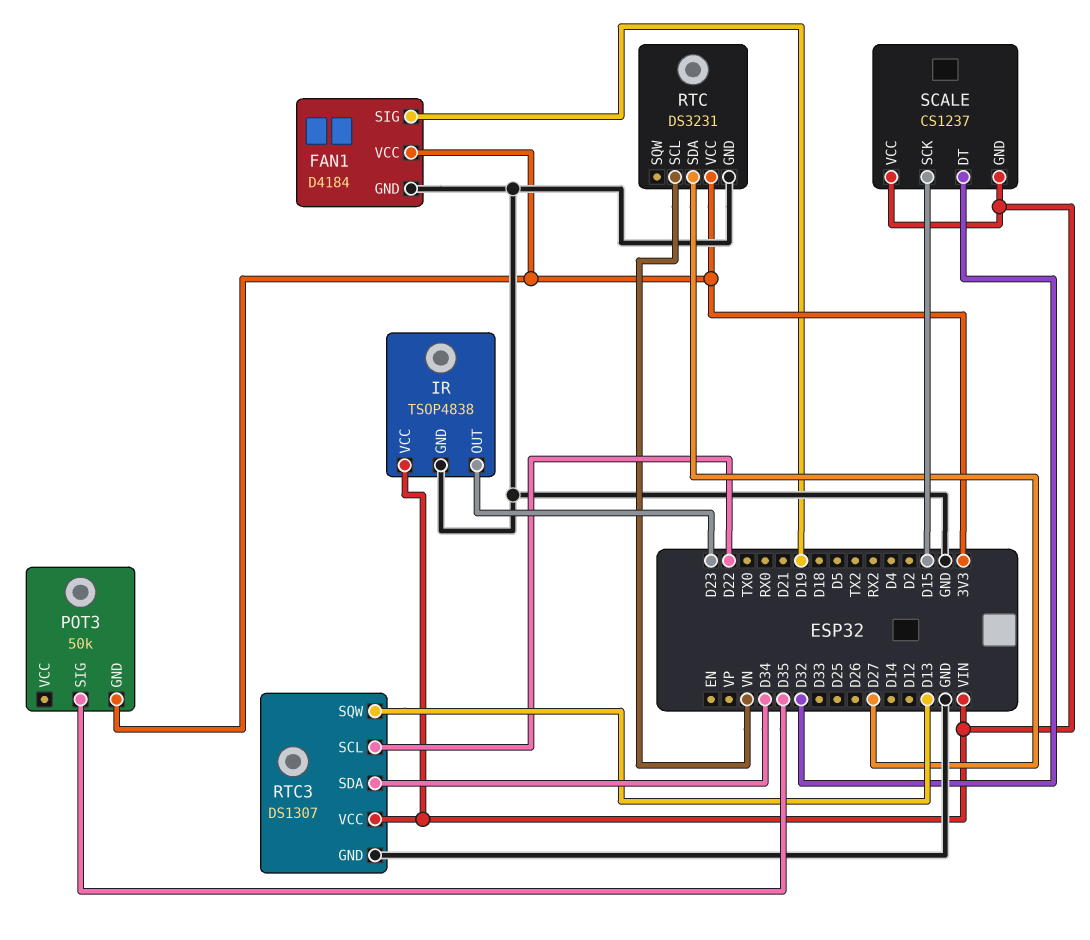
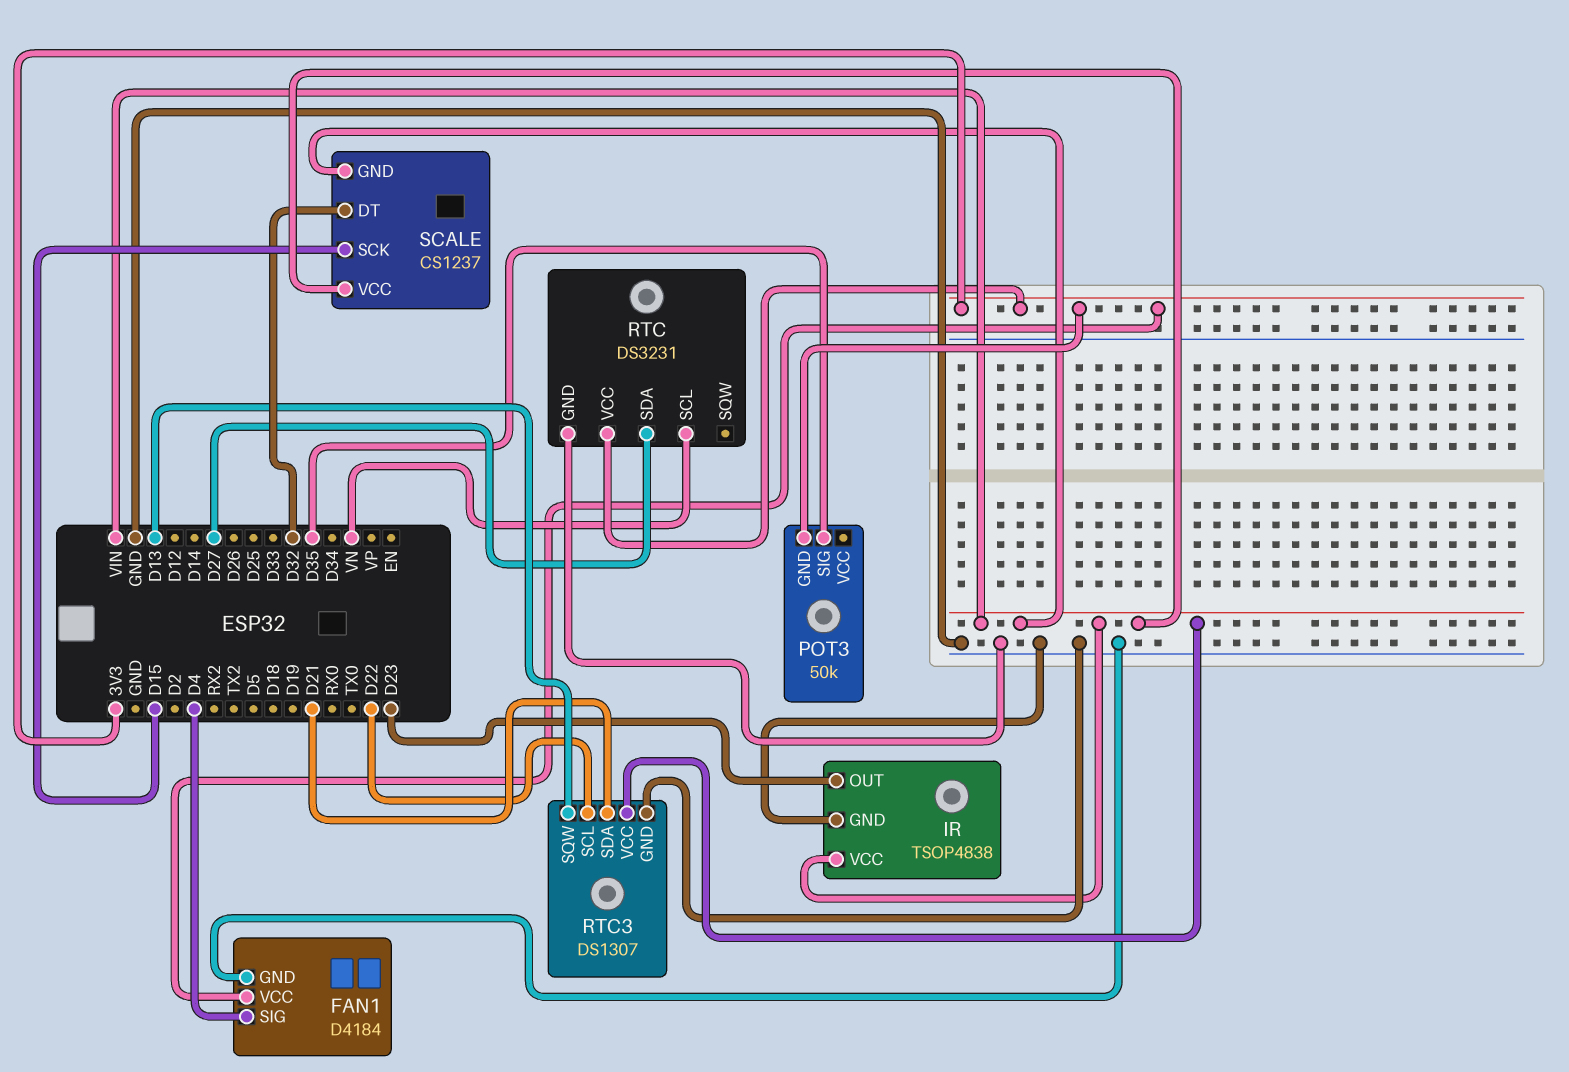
FAN1 pin SIG: D19 -> D4
RTC3 pin SDA: D34 -> D21

